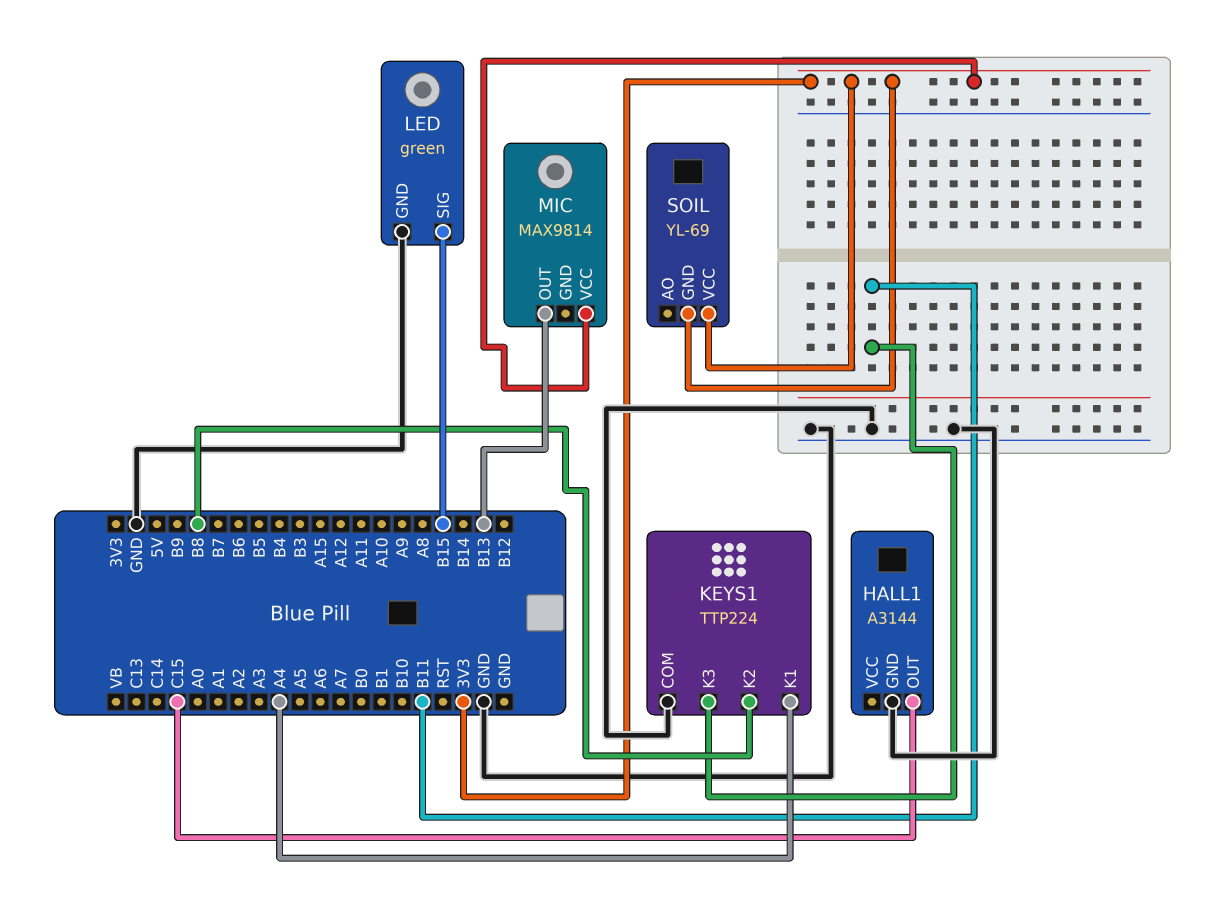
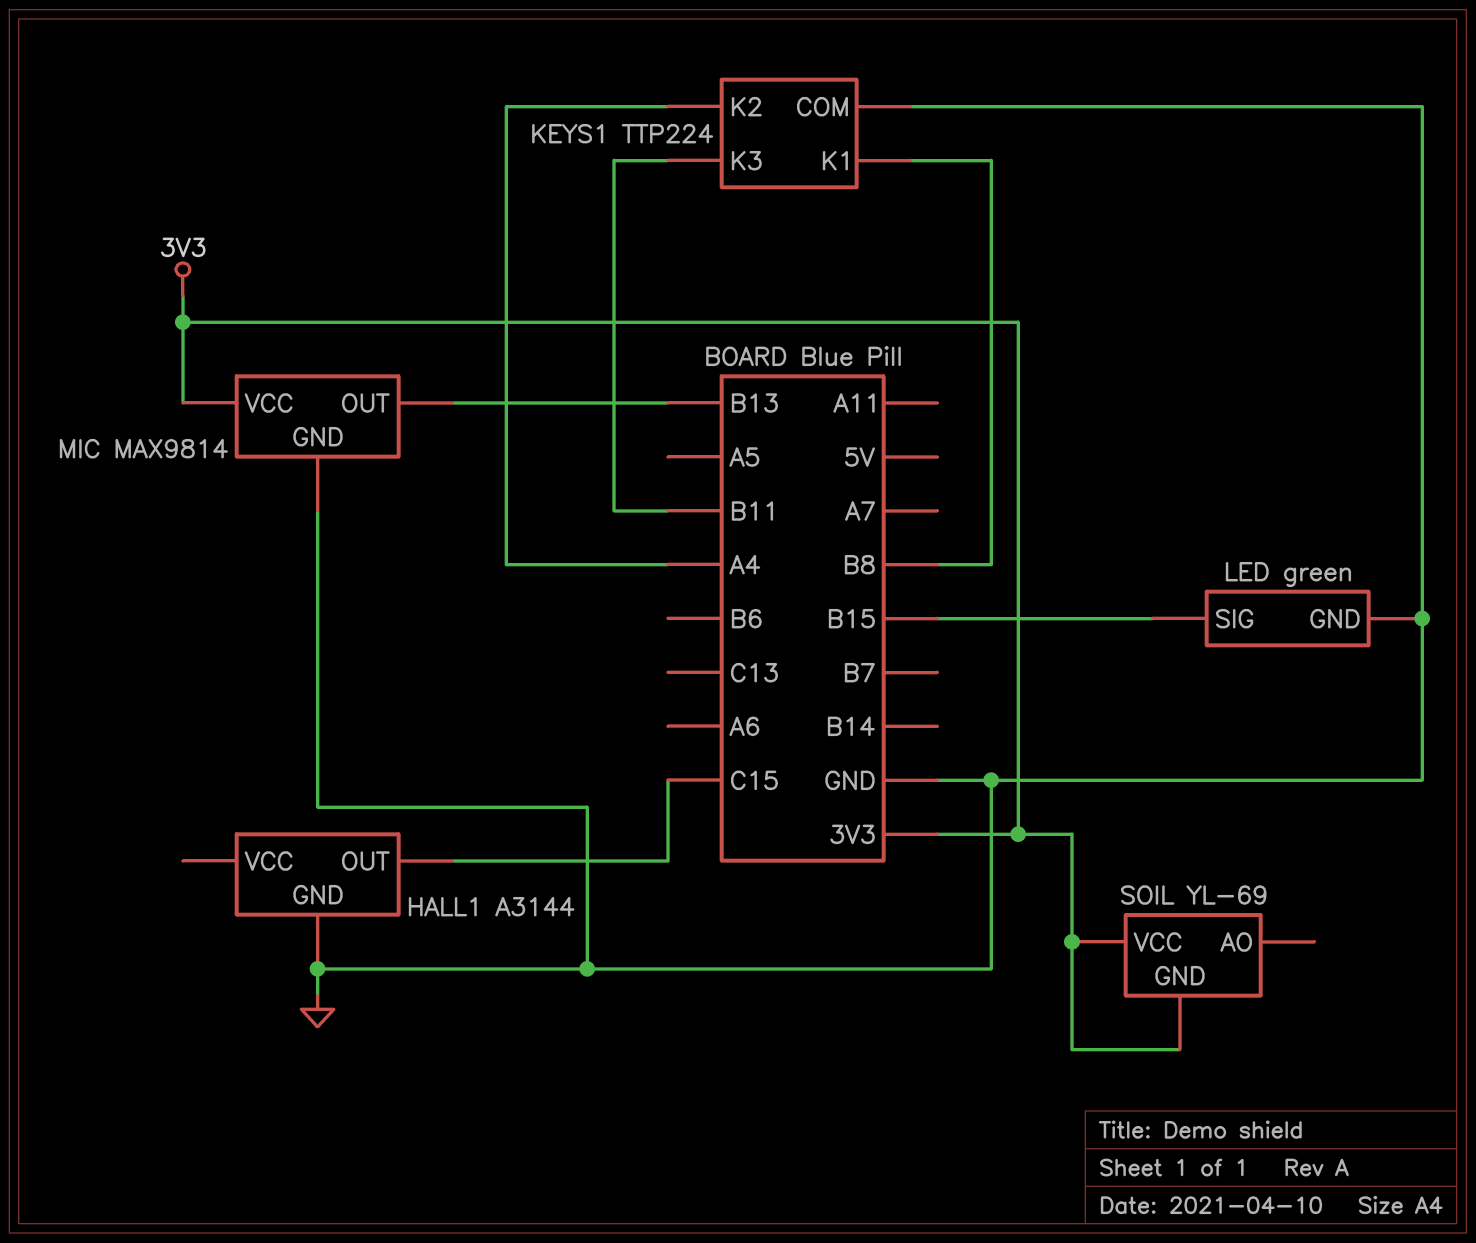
KEYS1 pin K1: A4 -> B8
KEYS1 pin K2: B8 -> A4
MIC pin GND: none -> GND

